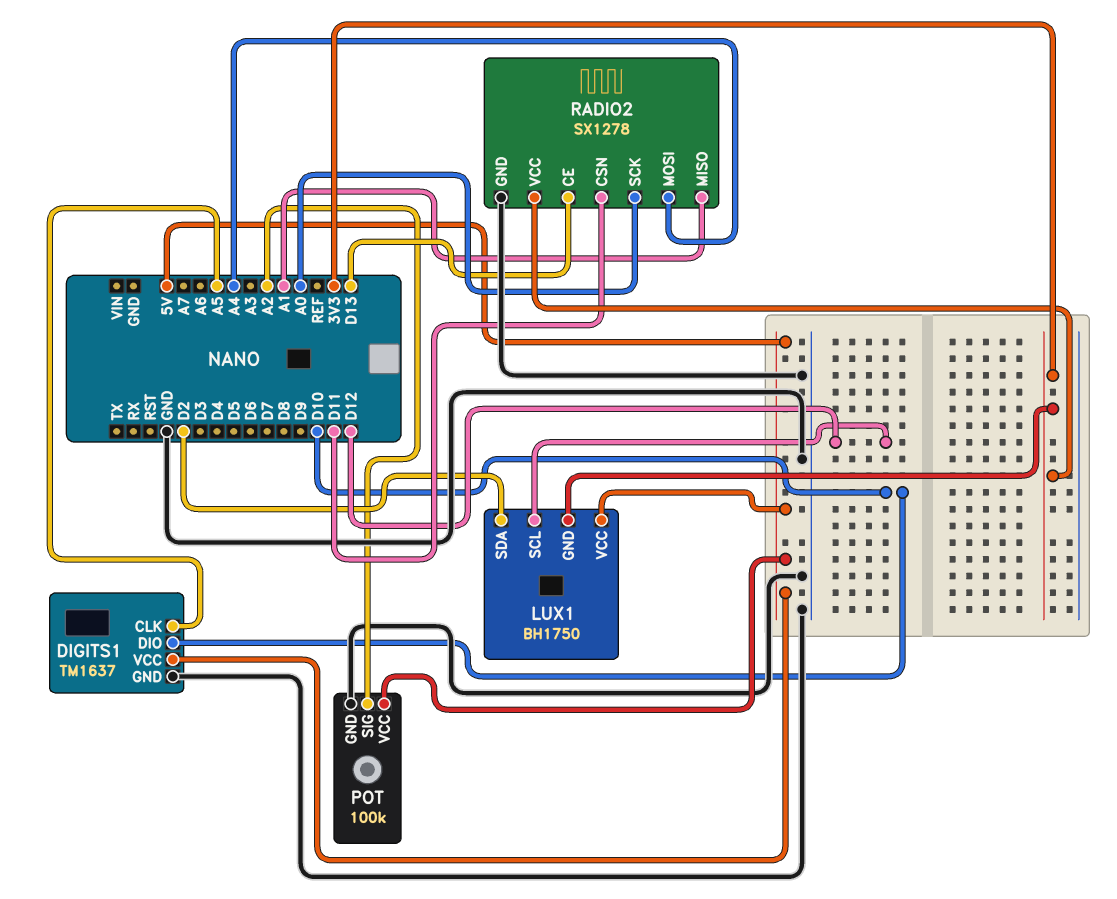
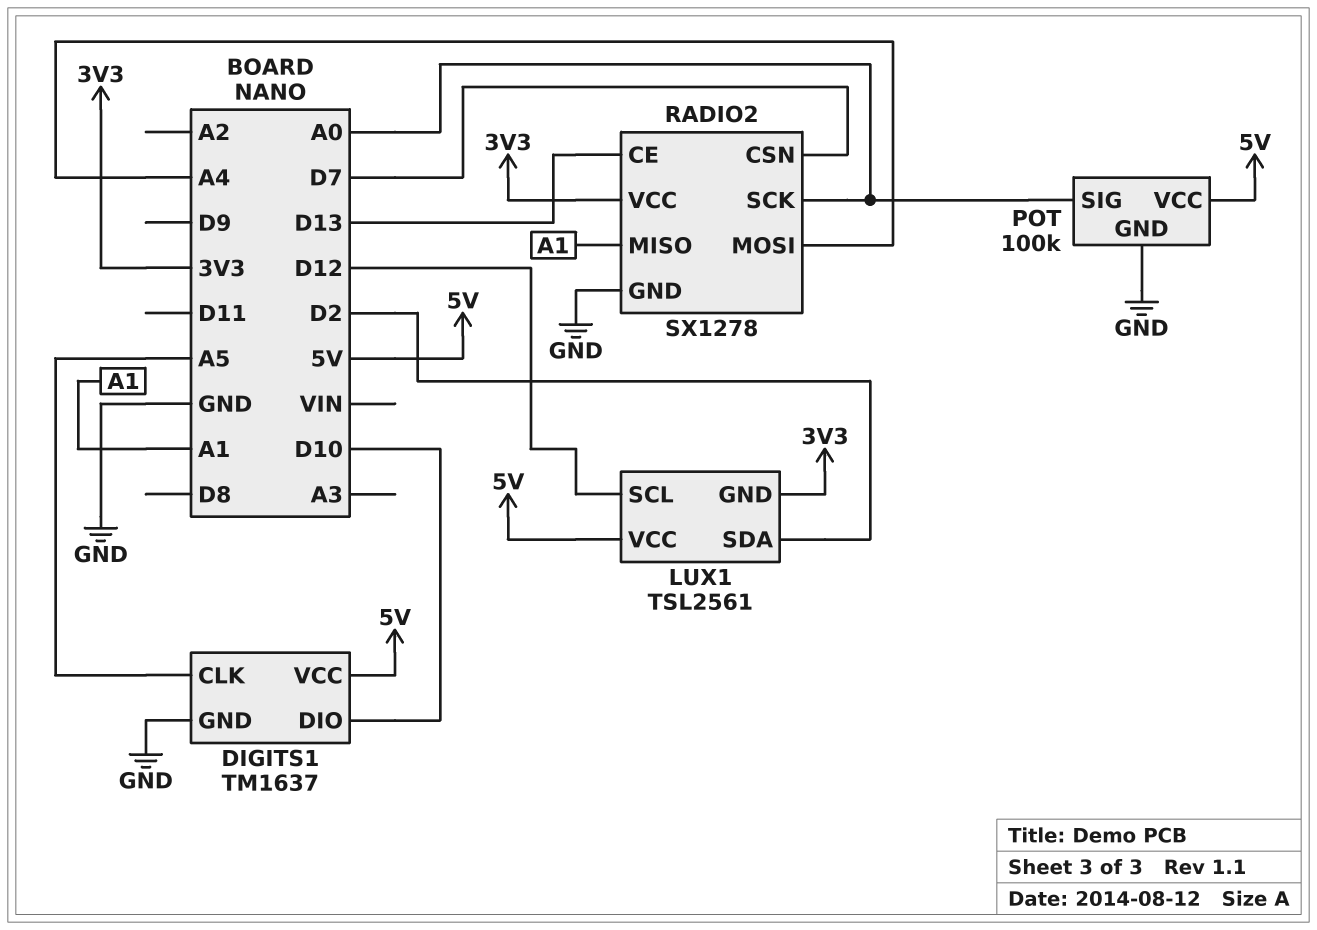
LUX1: BH1750 -> TSL2561
POT pin SIG: A2 -> A0
RADIO2 pin CSN: D11 -> D7

